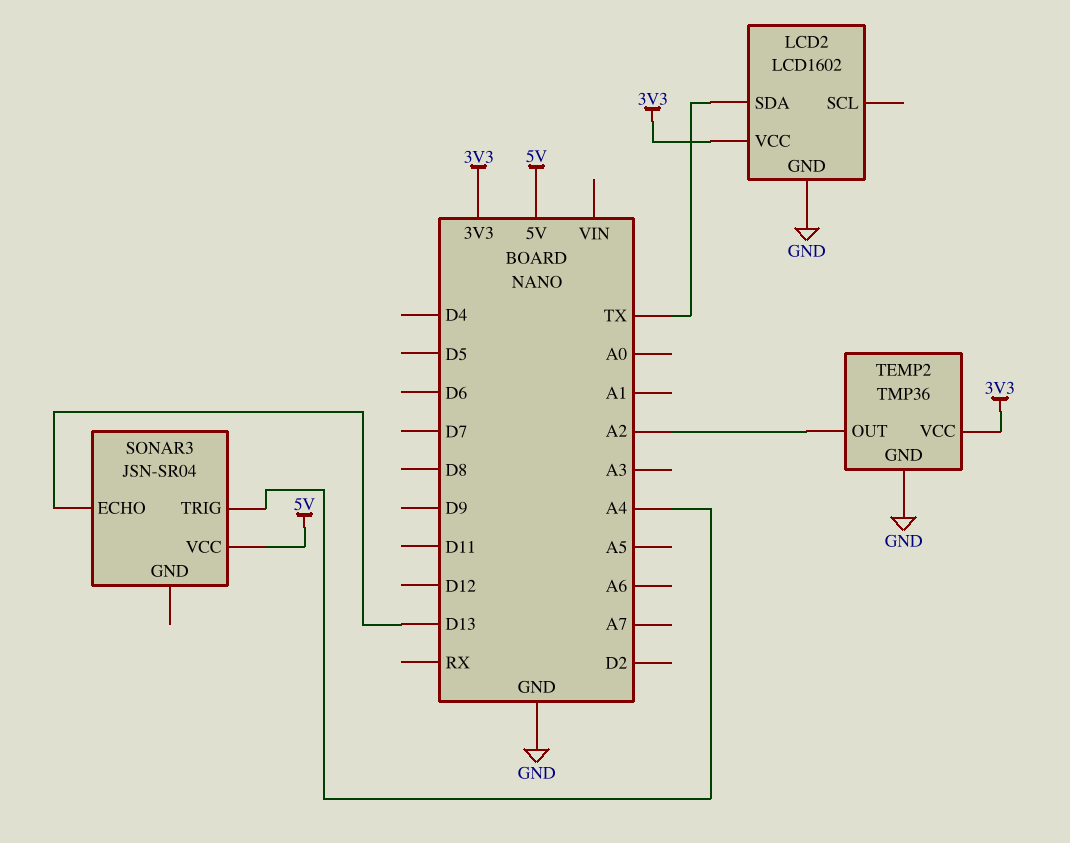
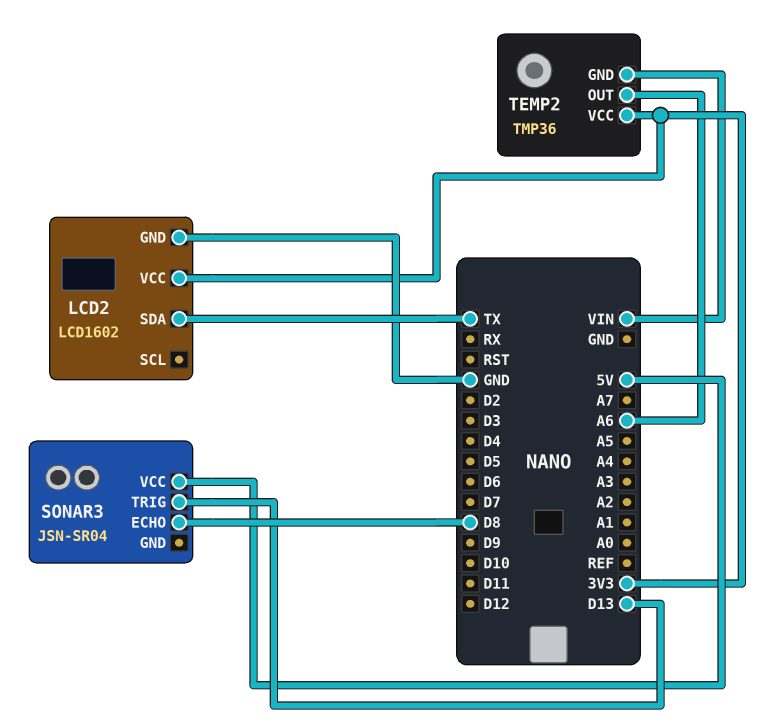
SONAR3 pin ECHO: D13 -> D8
SONAR3 pin TRIG: A4 -> D13
TEMP2 pin GND: GND -> VIN
TEMP2 pin OUT: A2 -> A6

